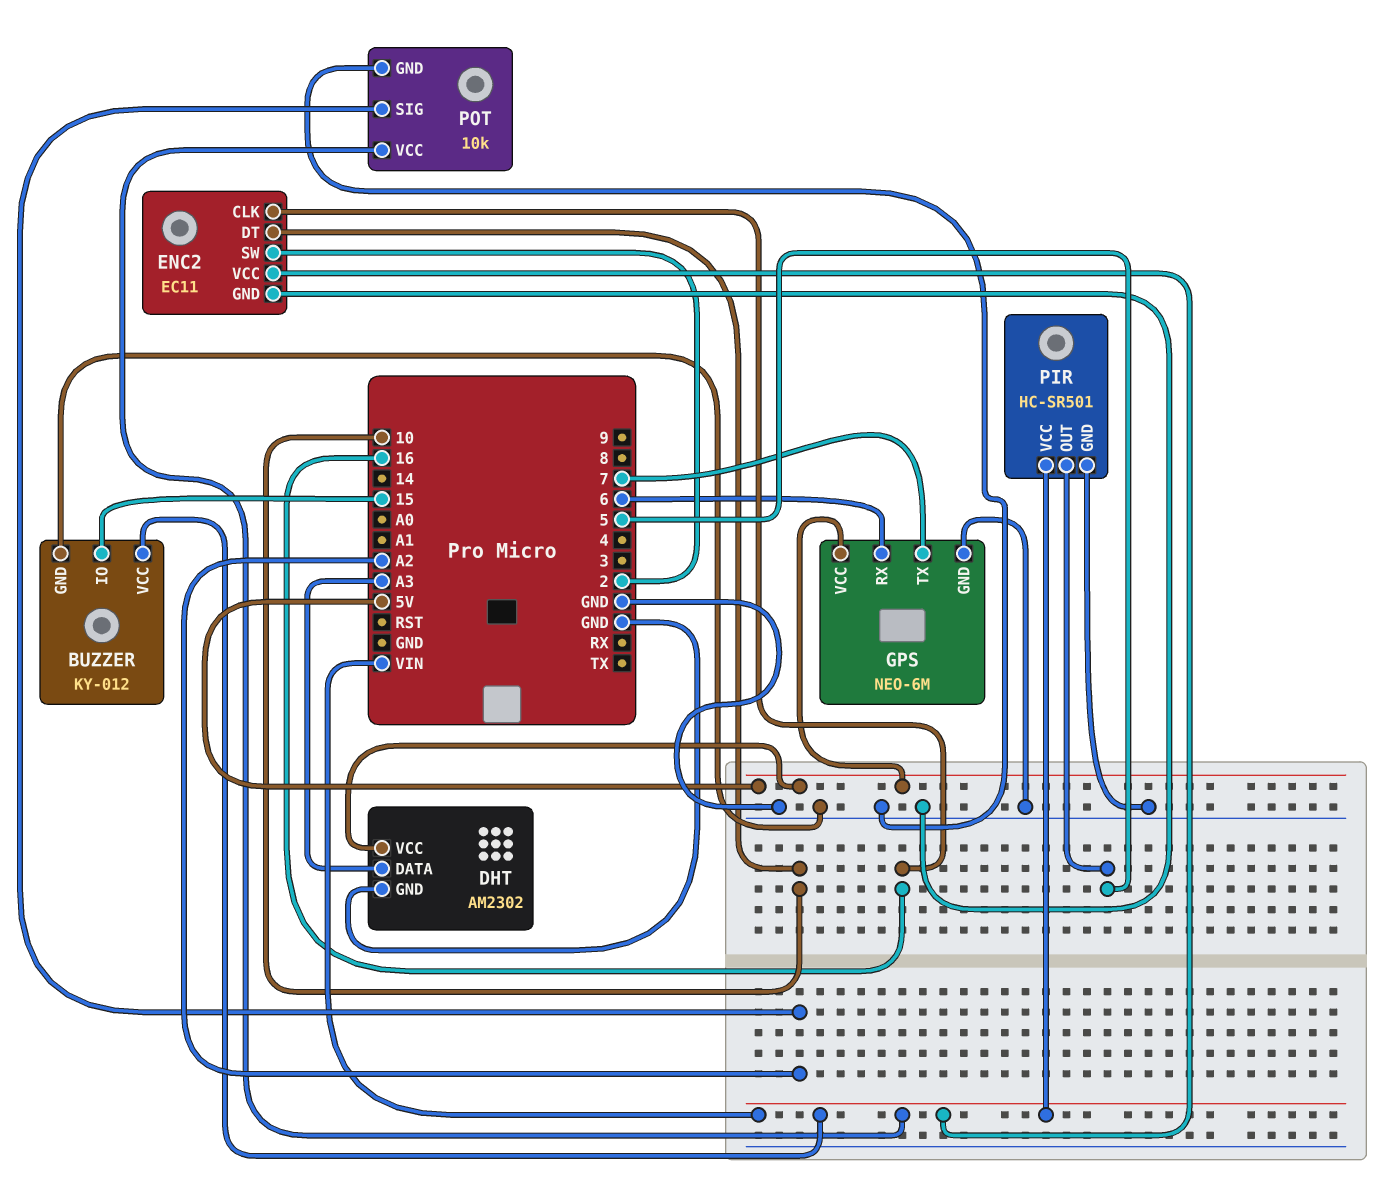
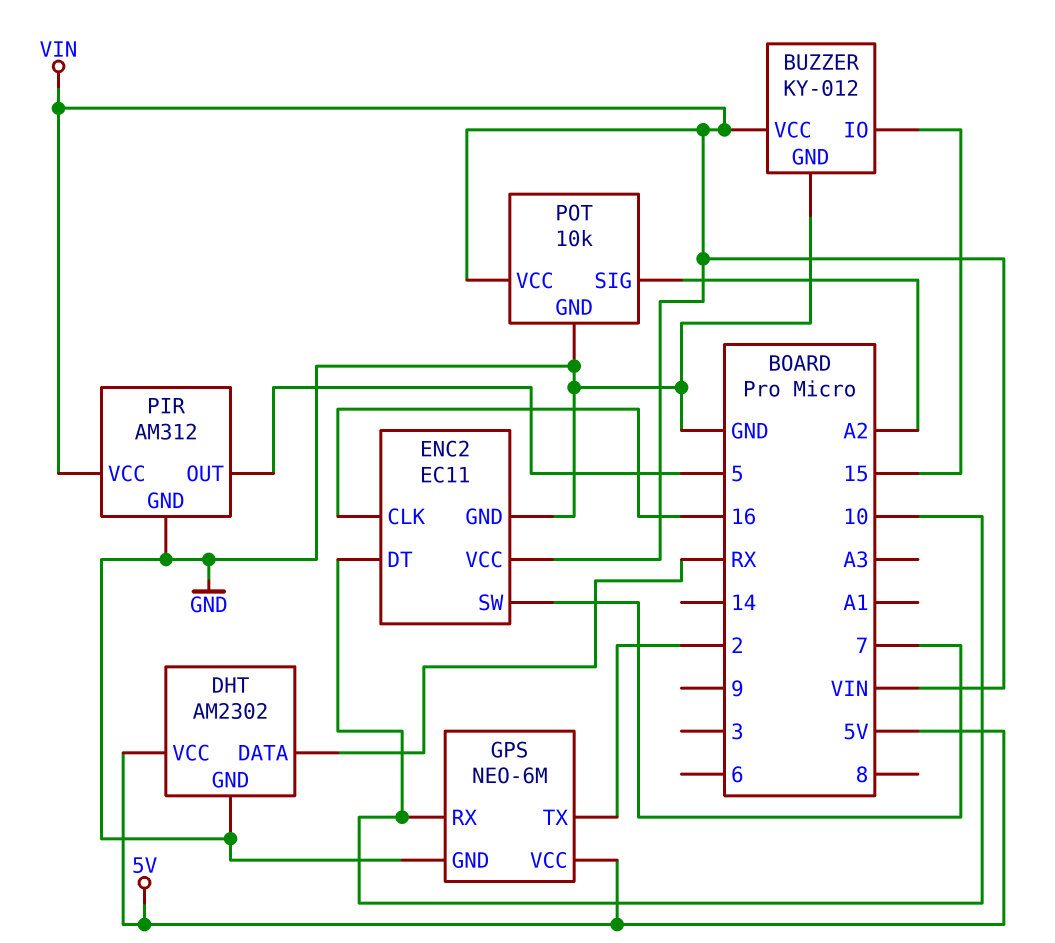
DHT pin DATA: A3 -> RX
ENC2 pin SW: 2 -> 7
GPS pin RX: 6 -> 10
GPS pin TX: 7 -> 2
PIR: HC-SR501 -> AM312

